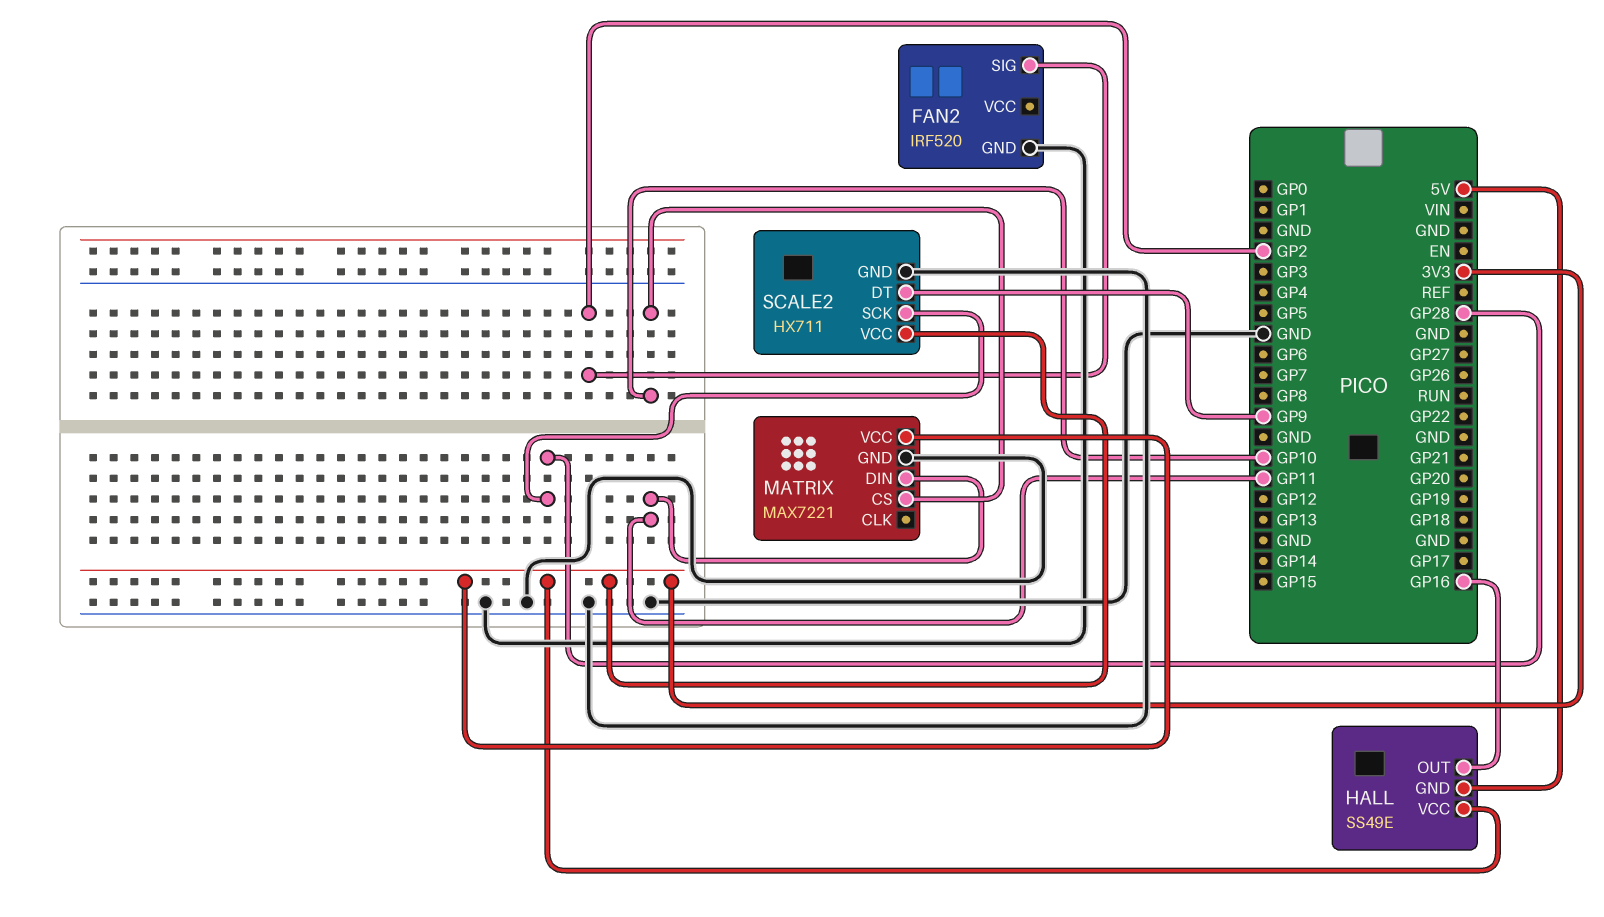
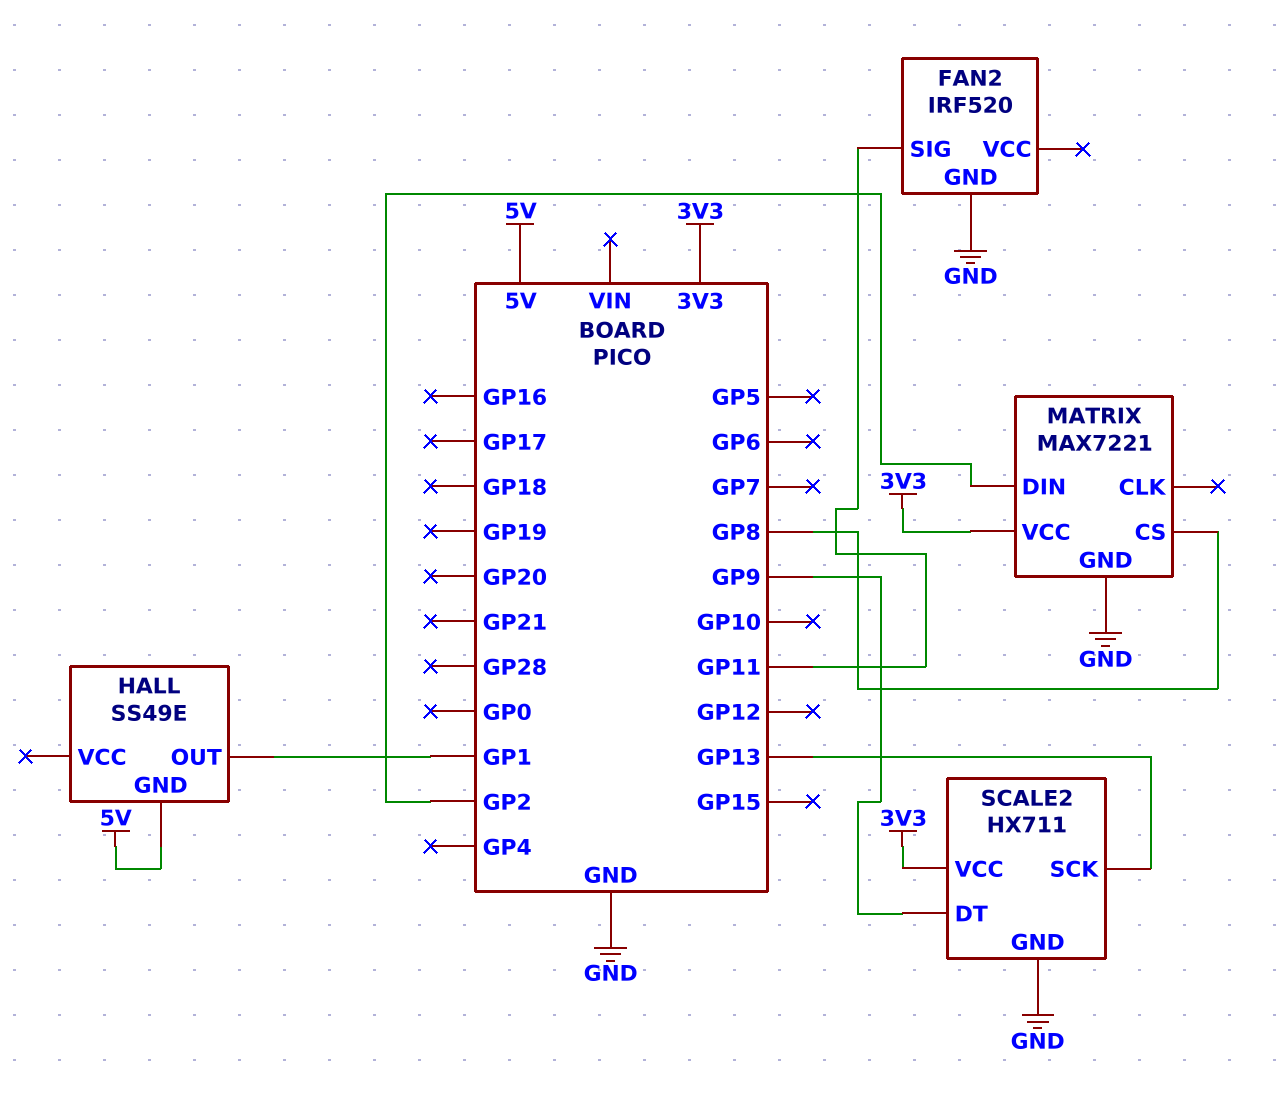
FAN2 pin SIG: GP2 -> GP11
HALL pin OUT: GP16 -> GP1
HALL pin VCC: 3V3 -> none
MATRIX pin CS: GP10 -> GP8
MATRIX pin DIN: GP11 -> GP2
SCALE2 pin SCK: GP28 -> GP13

